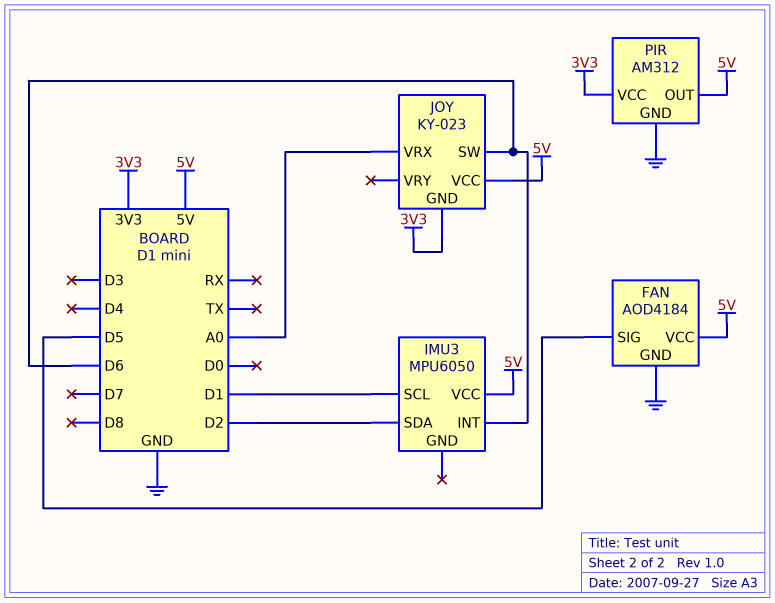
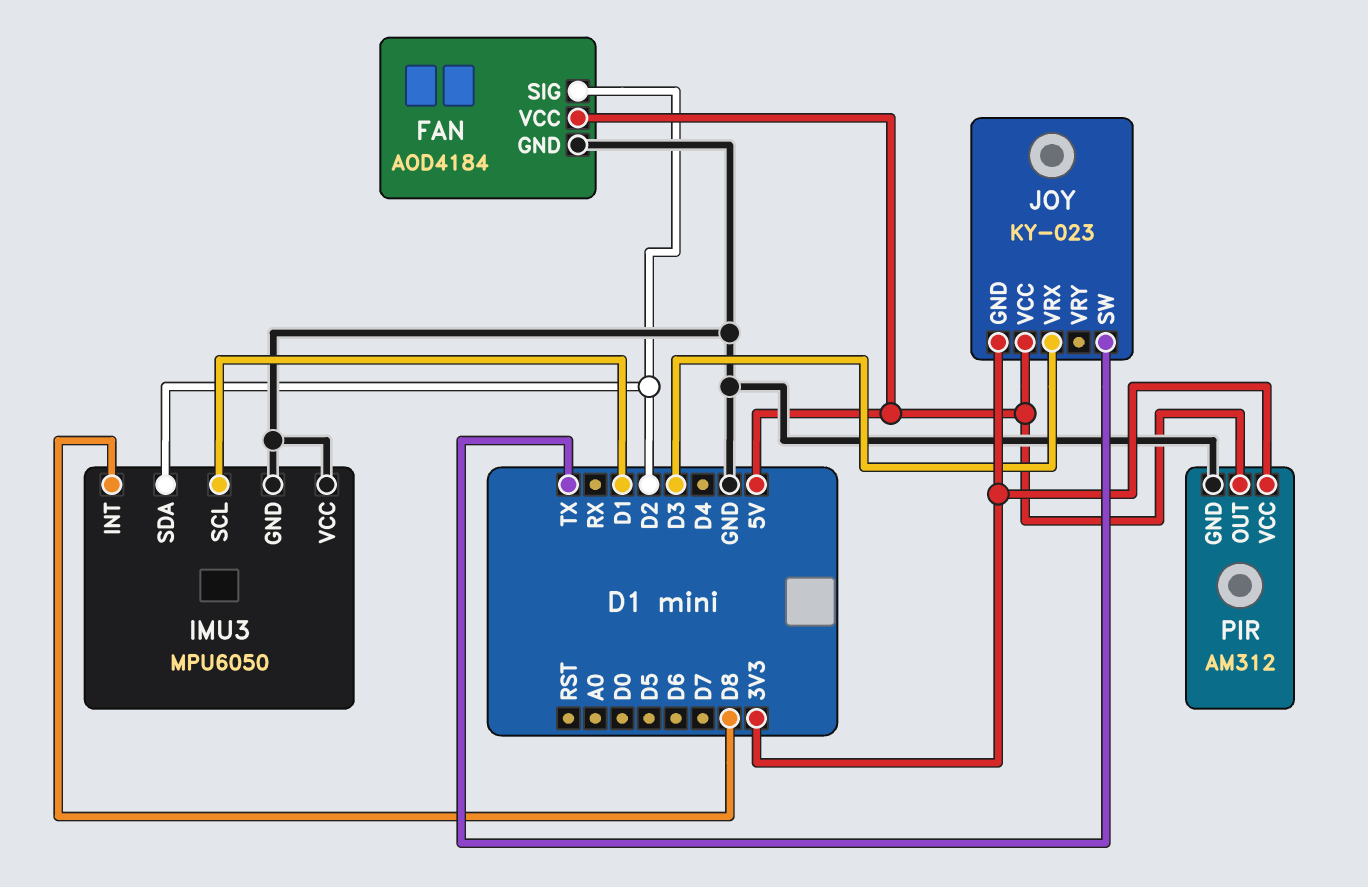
FAN pin SIG: D5 -> D2
IMU3 pin GND: none -> GND
IMU3 pin INT: D6 -> D8
IMU3 pin VCC: 5V -> GND
JOY pin SW: D6 -> TX
JOY pin VRX: A0 -> D3

